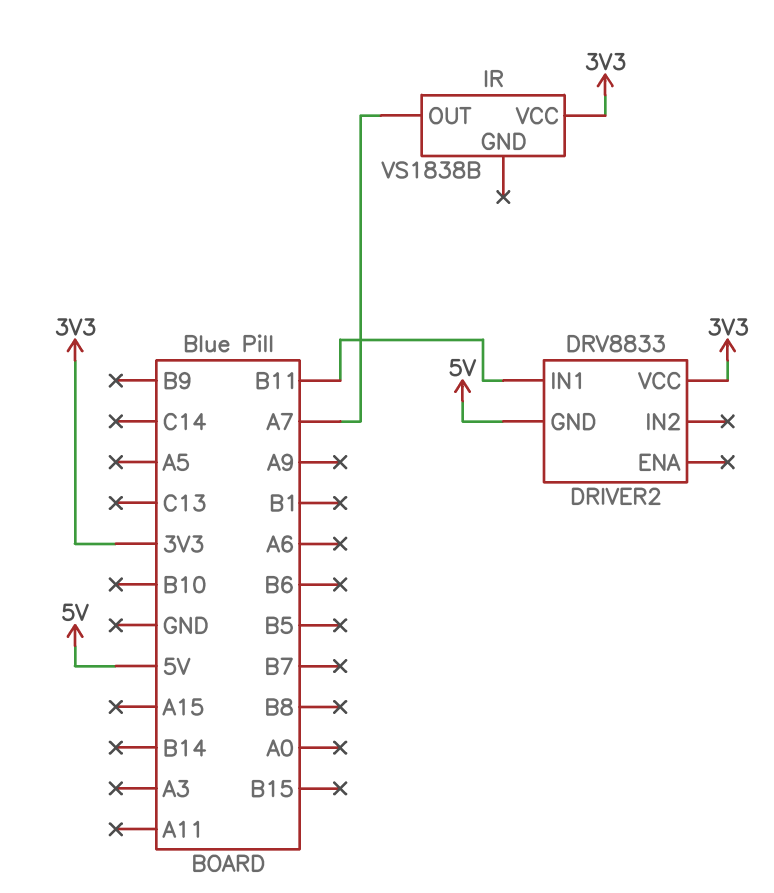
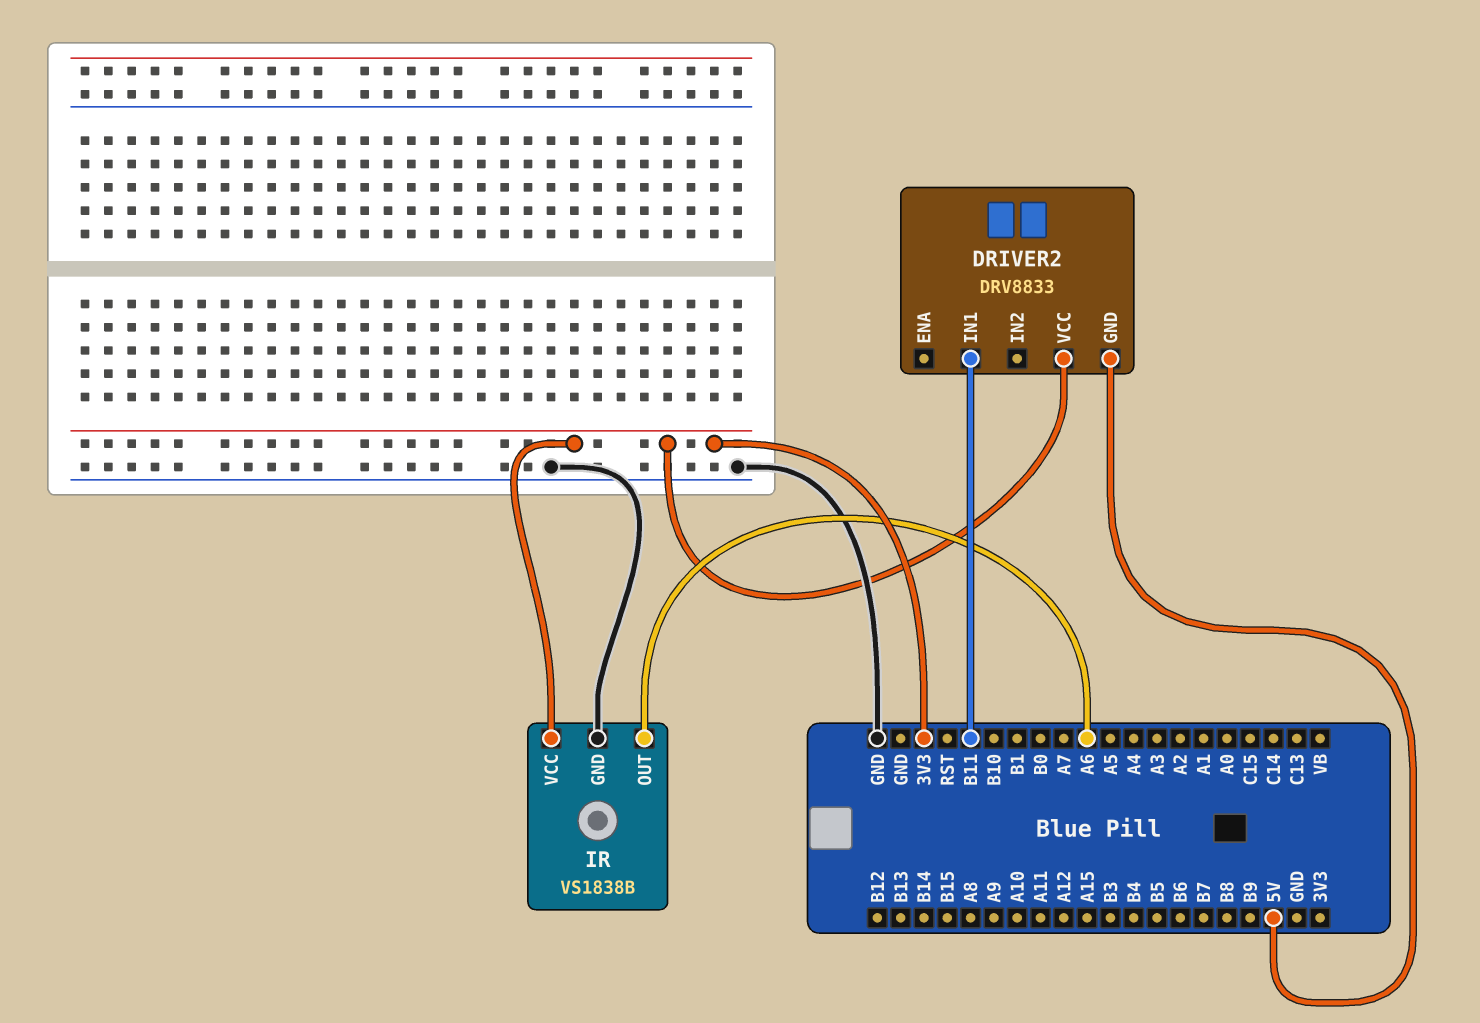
IR pin GND: none -> GND
IR pin OUT: A7 -> A6

